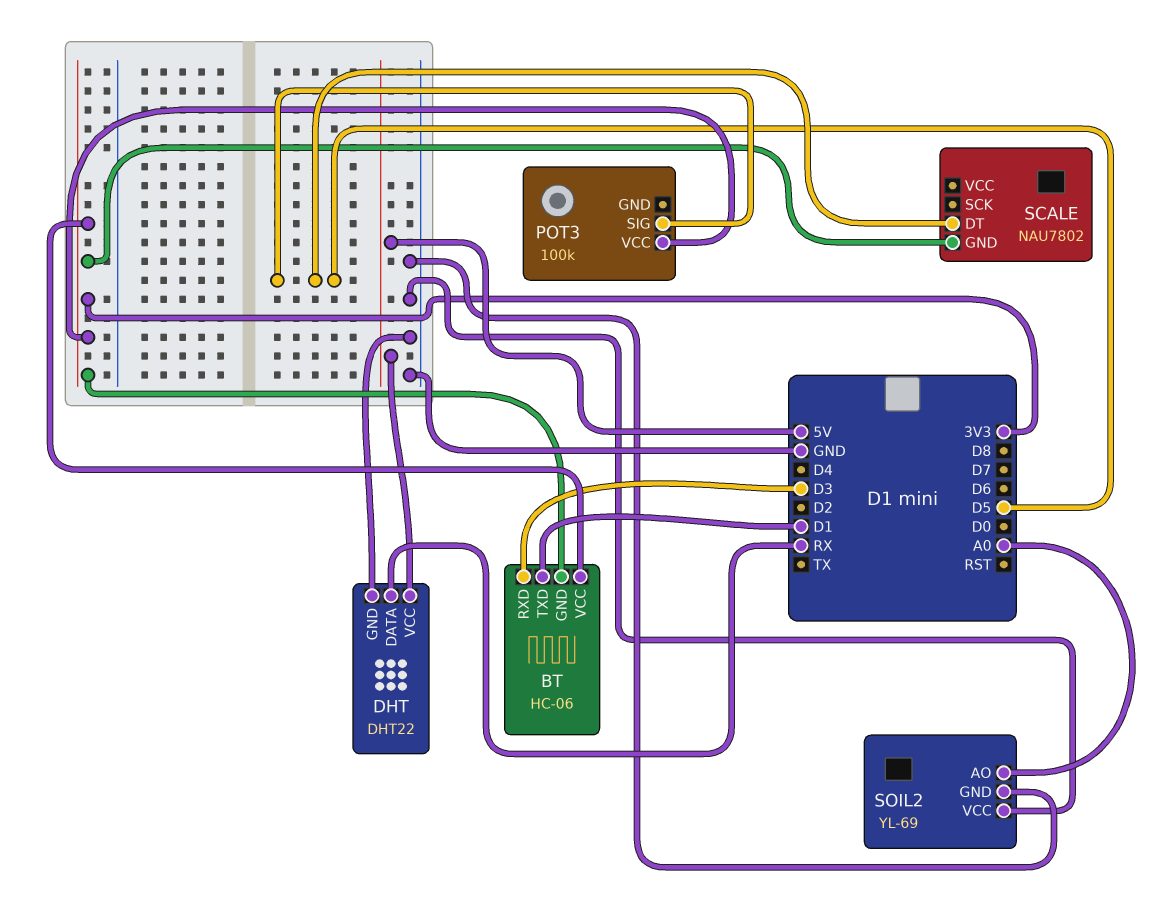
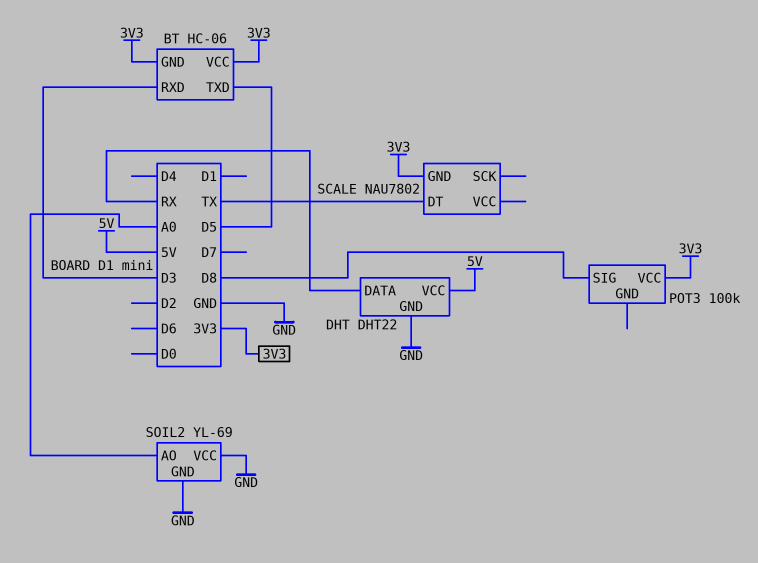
BT pin TXD: D1 -> D5
POT3 pin SIG: D5 -> D8
SCALE pin DT: D5 -> TX

